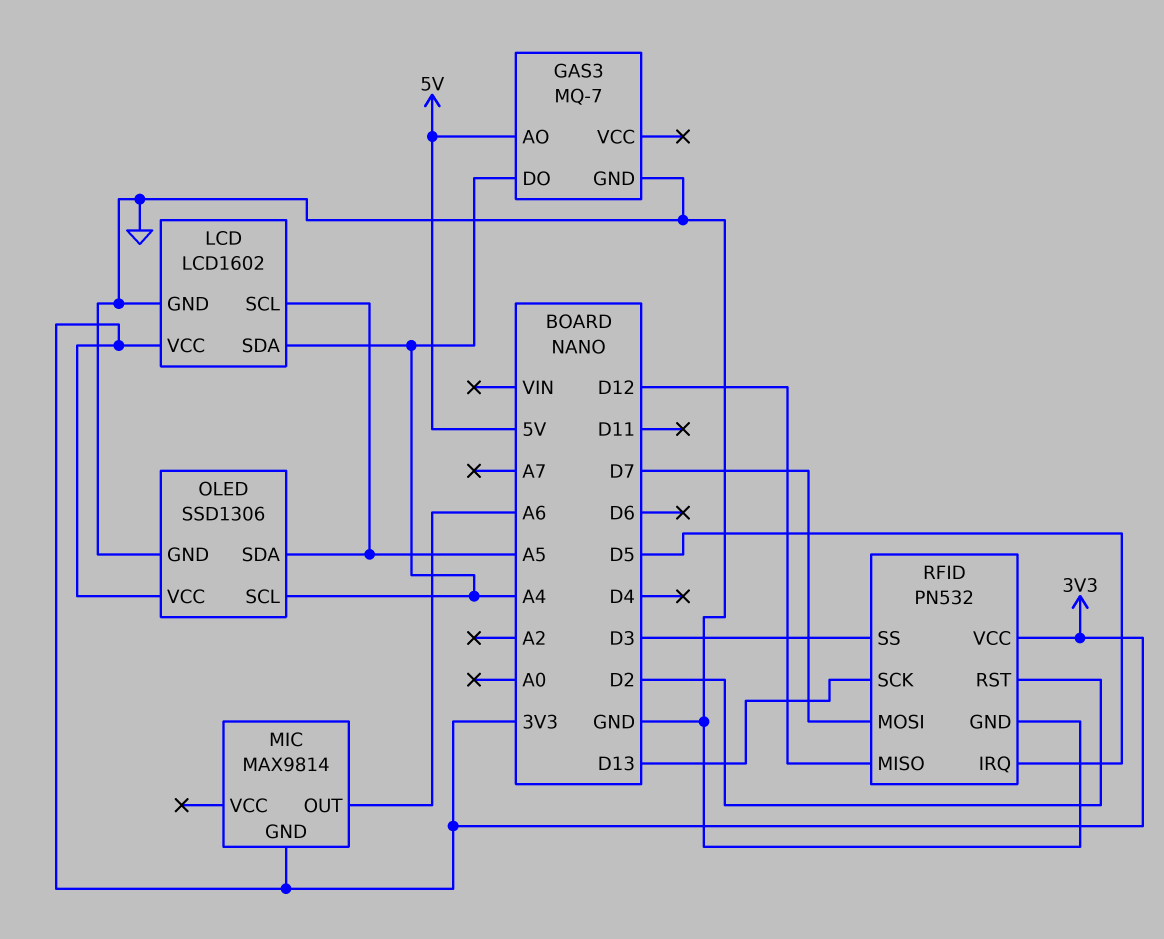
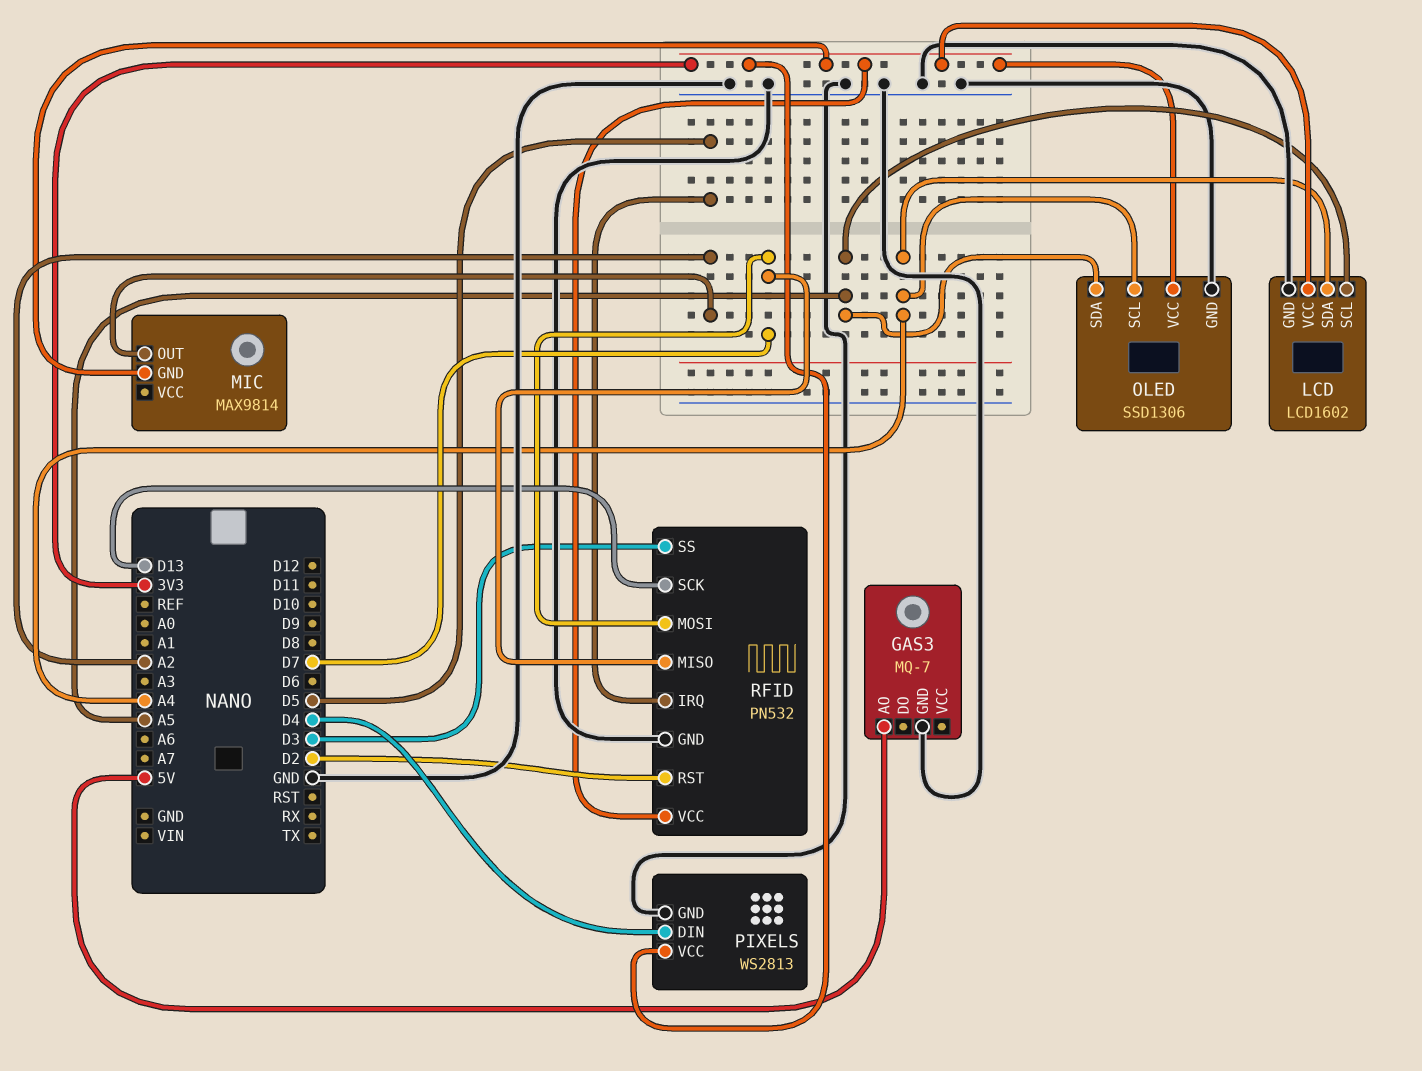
GAS3 pin DO: A4 -> none
MIC pin OUT: A6 -> A2
PIXELS: none -> WS2813
PIXELS pin DIN: none -> D4
PIXELS pin GND: none -> GND
PIXELS pin VCC: none -> 3V3
RFID pin MISO: D12 -> D7

